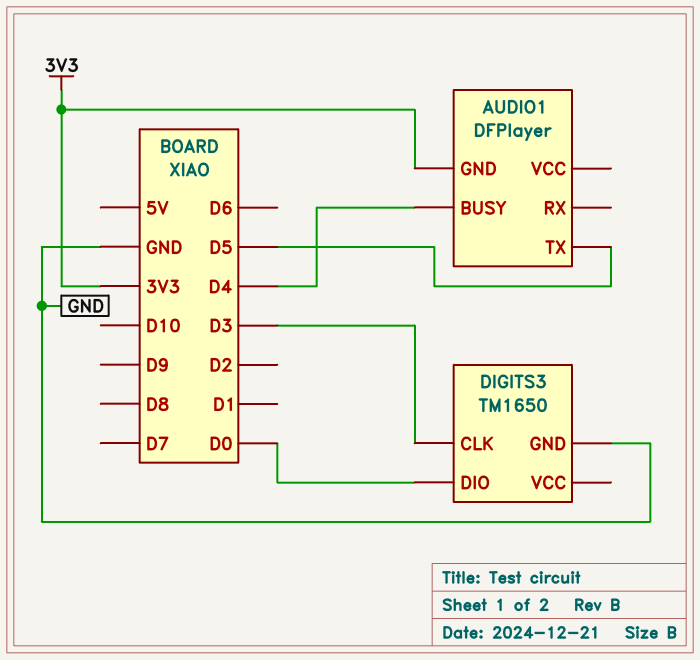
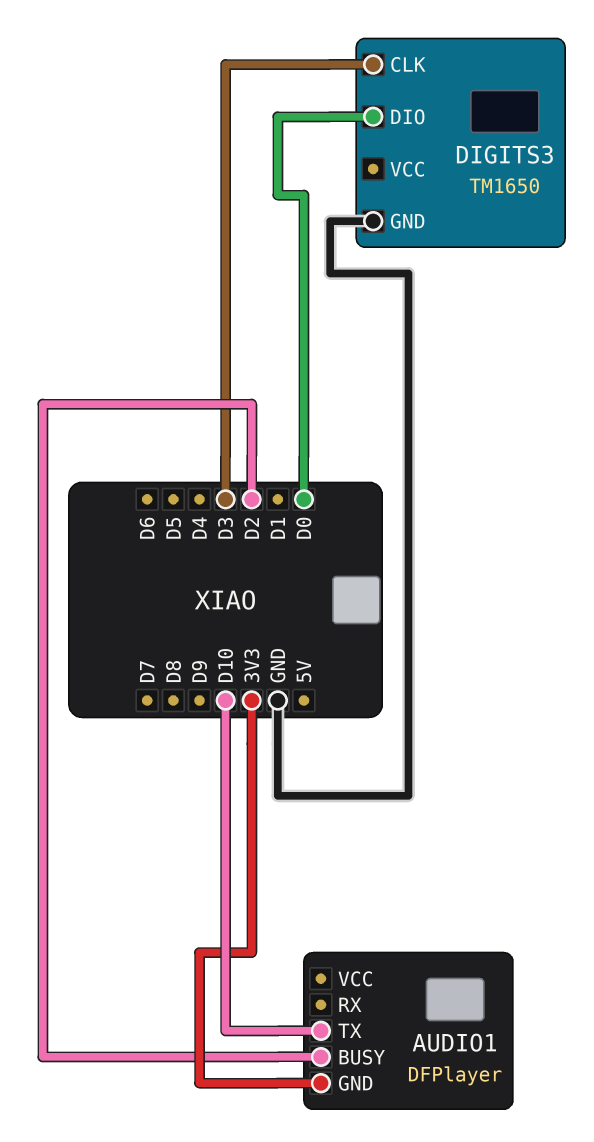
AUDIO1 pin BUSY: D4 -> D2
AUDIO1 pin TX: D5 -> D10

